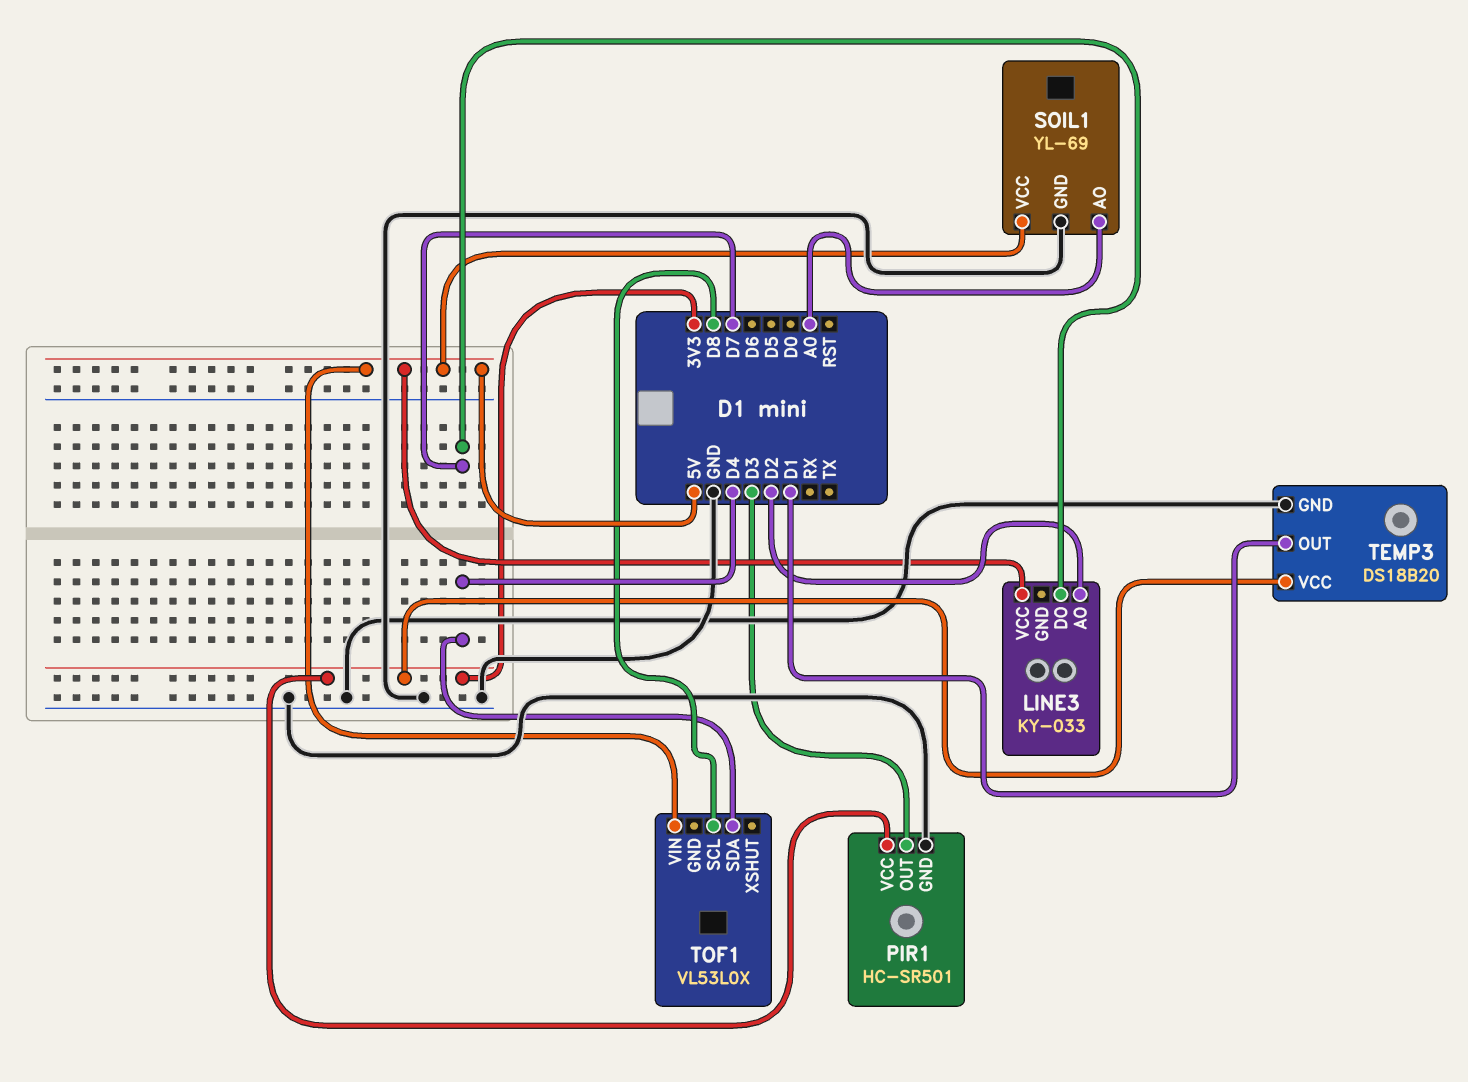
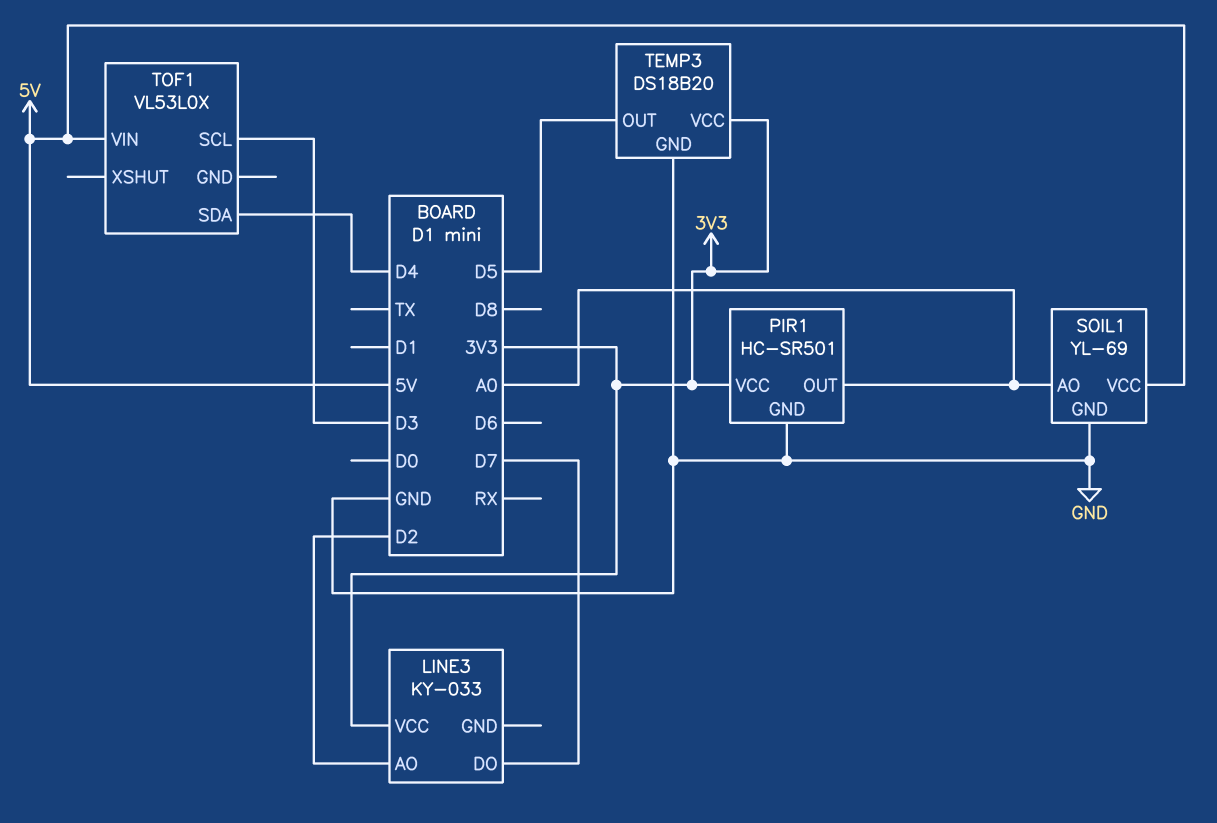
LINE3 pin VCC: 5V -> 3V3
PIR1 pin OUT: D3 -> A0
TEMP3 pin OUT: D1 -> D5
TOF1 pin SCL: D8 -> D3

